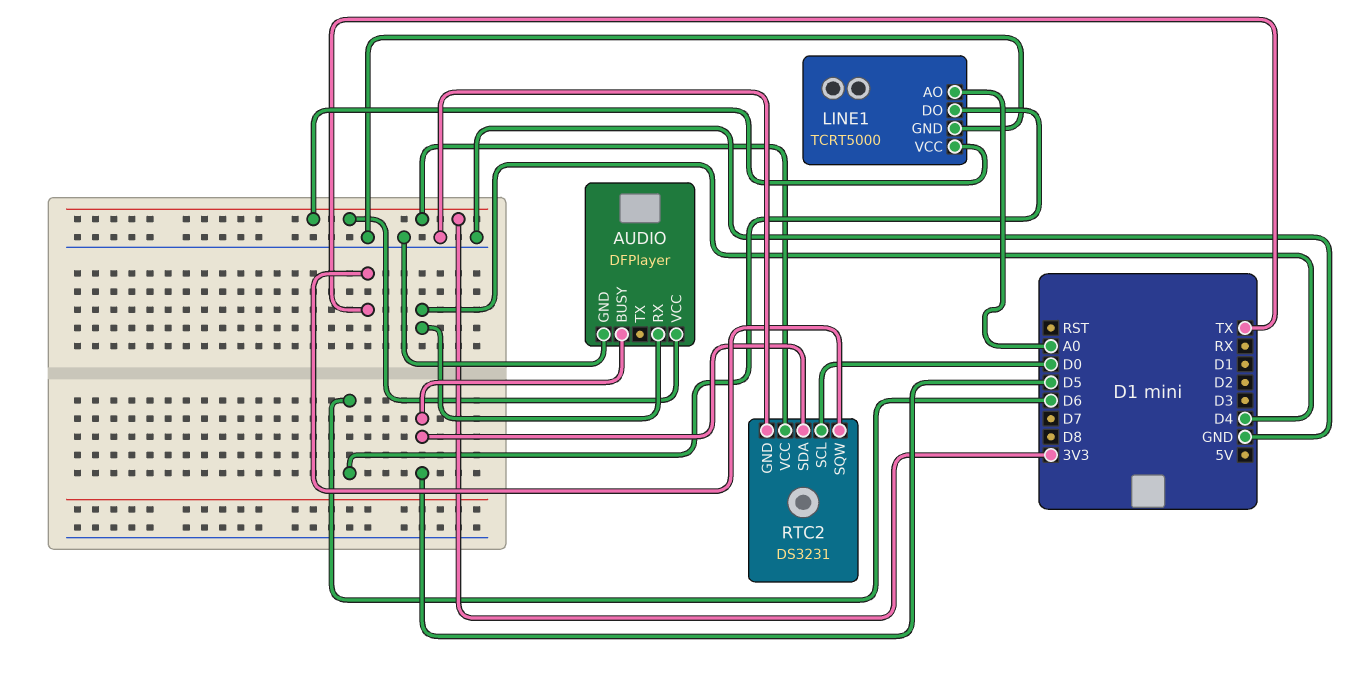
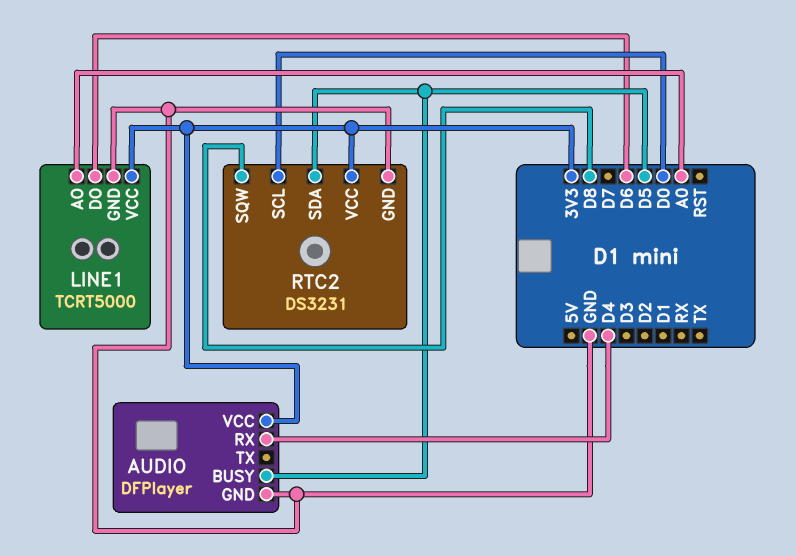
RTC2 pin SQW: TX -> D8

